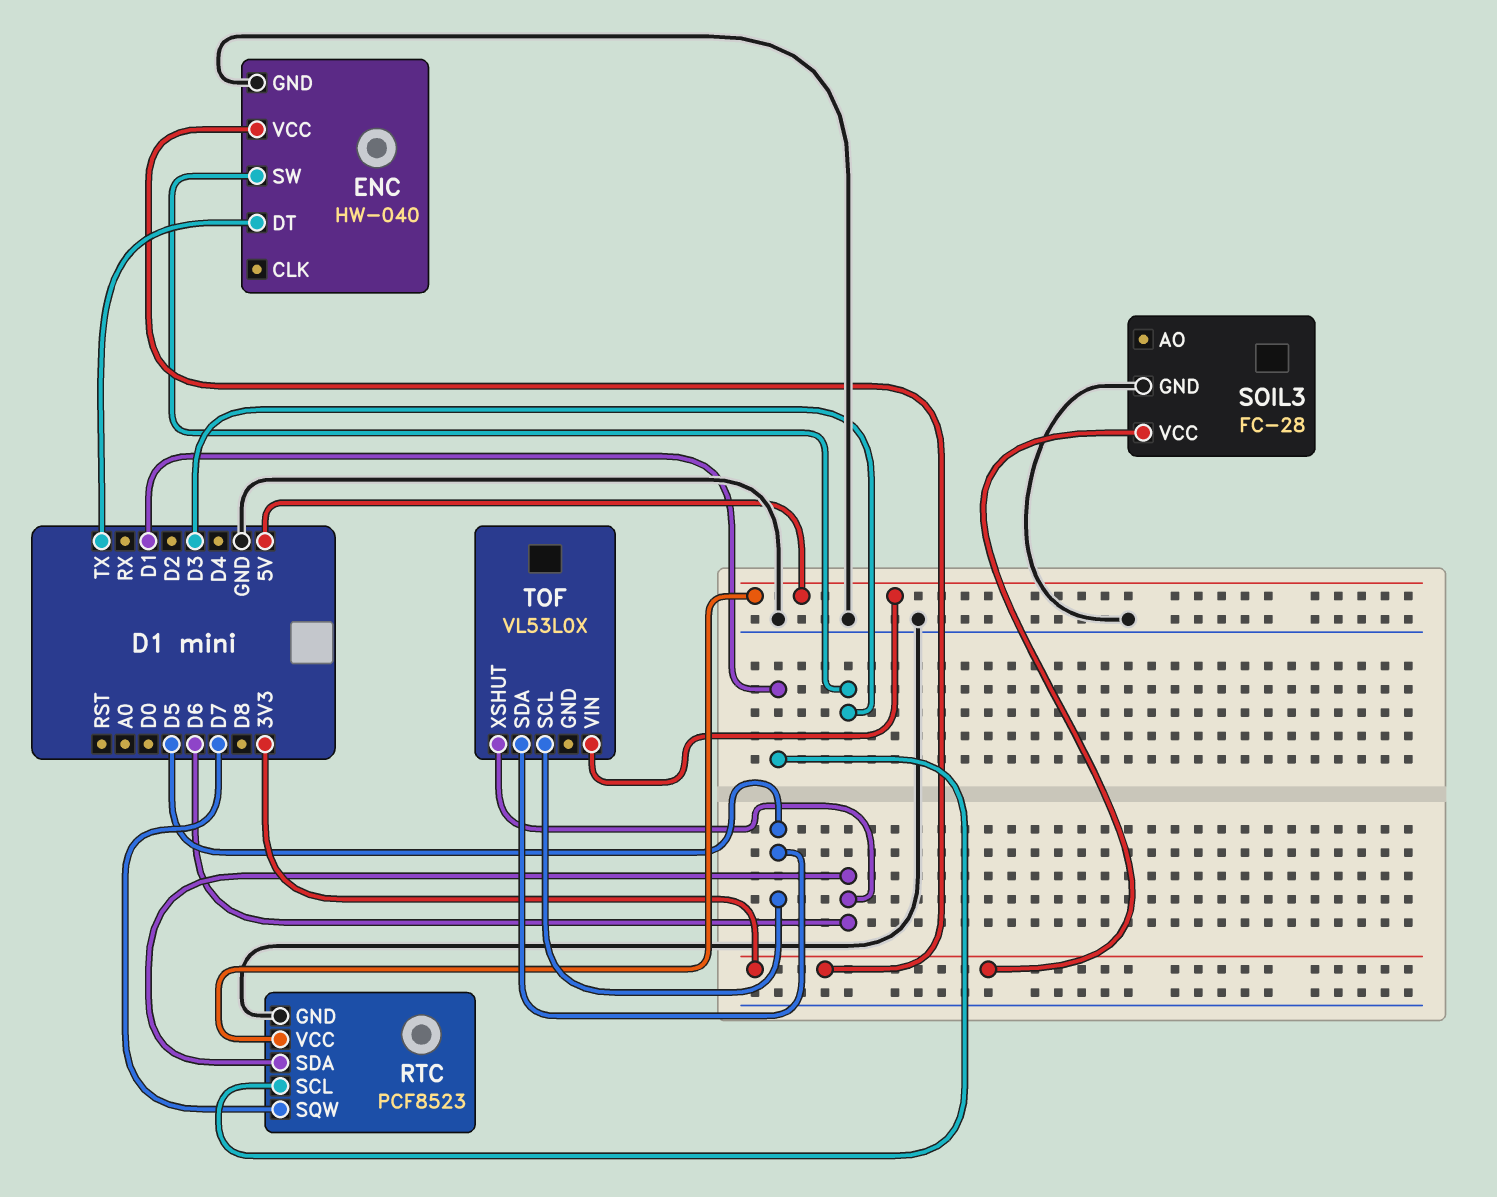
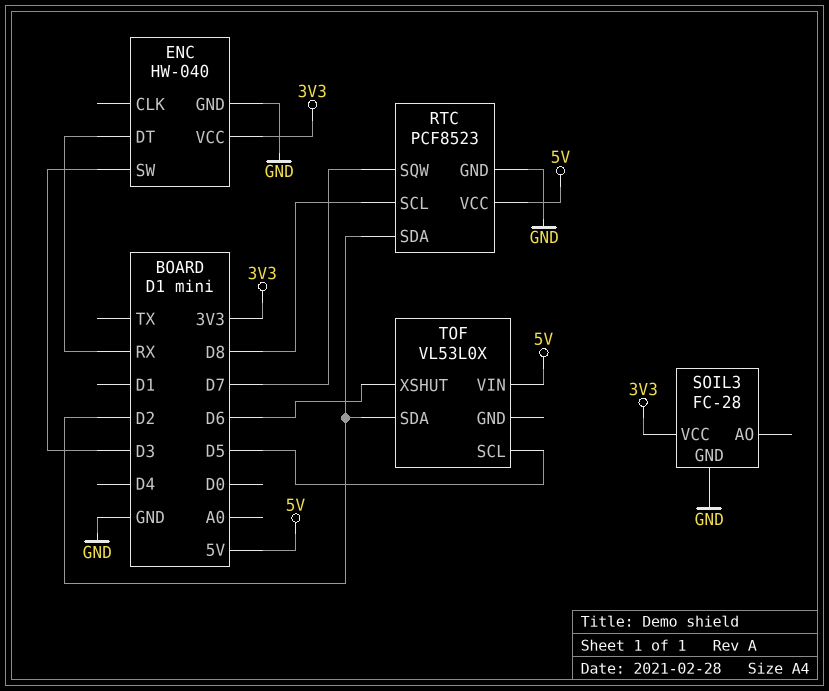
ENC pin DT: TX -> RX
RTC pin SCL: D1 -> D8
RTC pin SDA: D6 -> D2
TOF pin SDA: D5 -> D2

